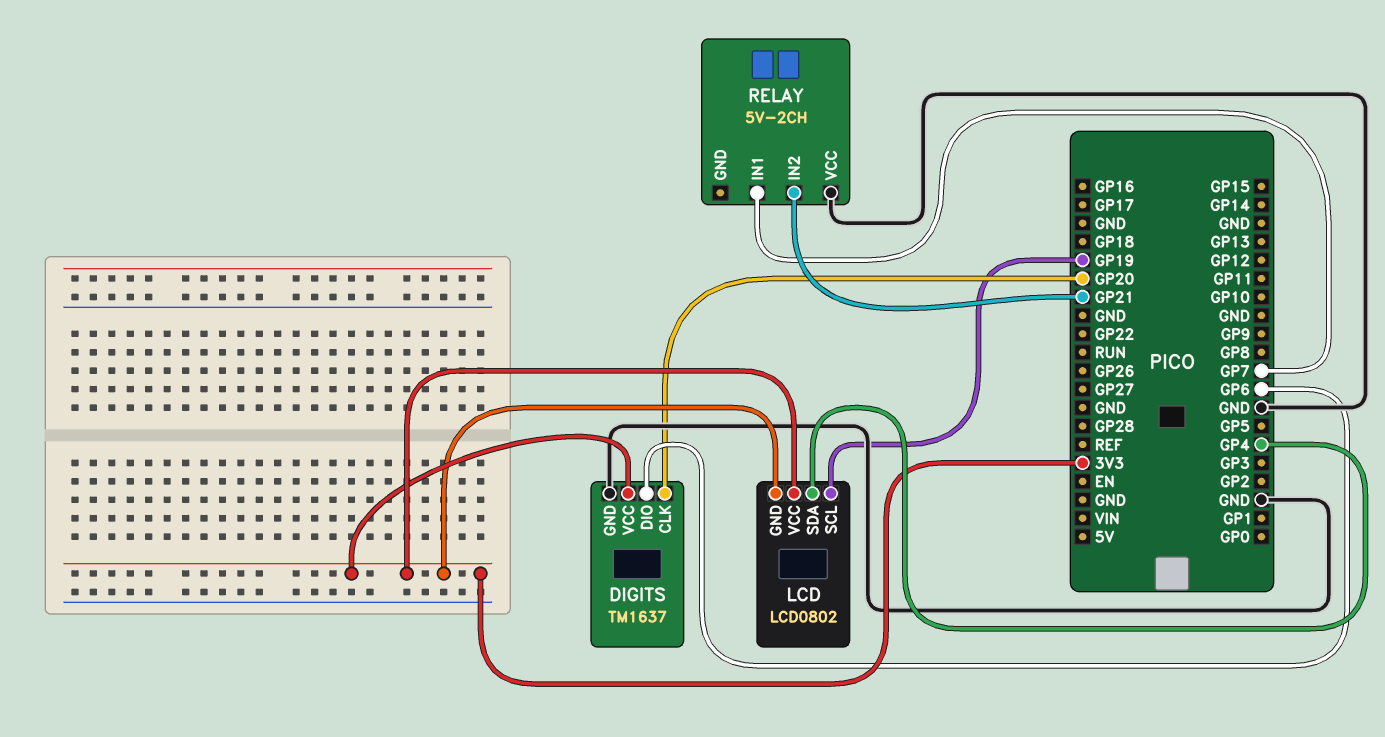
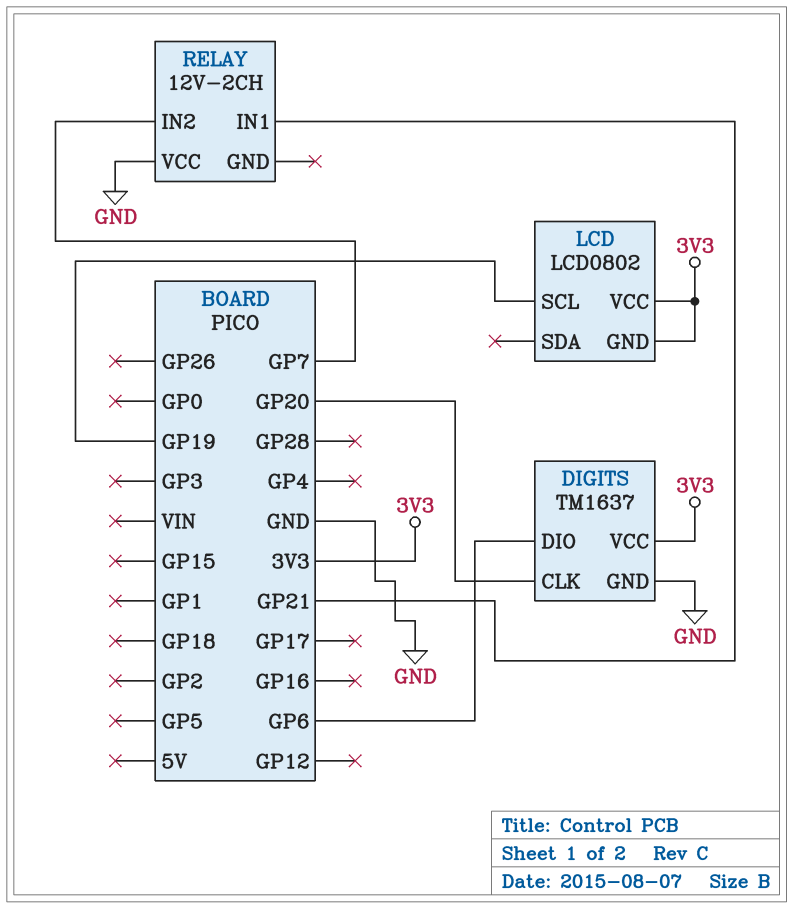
LCD pin SDA: GP4 -> none
RELAY: 5V-2CH -> 12V-2CH
RELAY pin IN1: GP7 -> GP21
RELAY pin IN2: GP21 -> GP7

